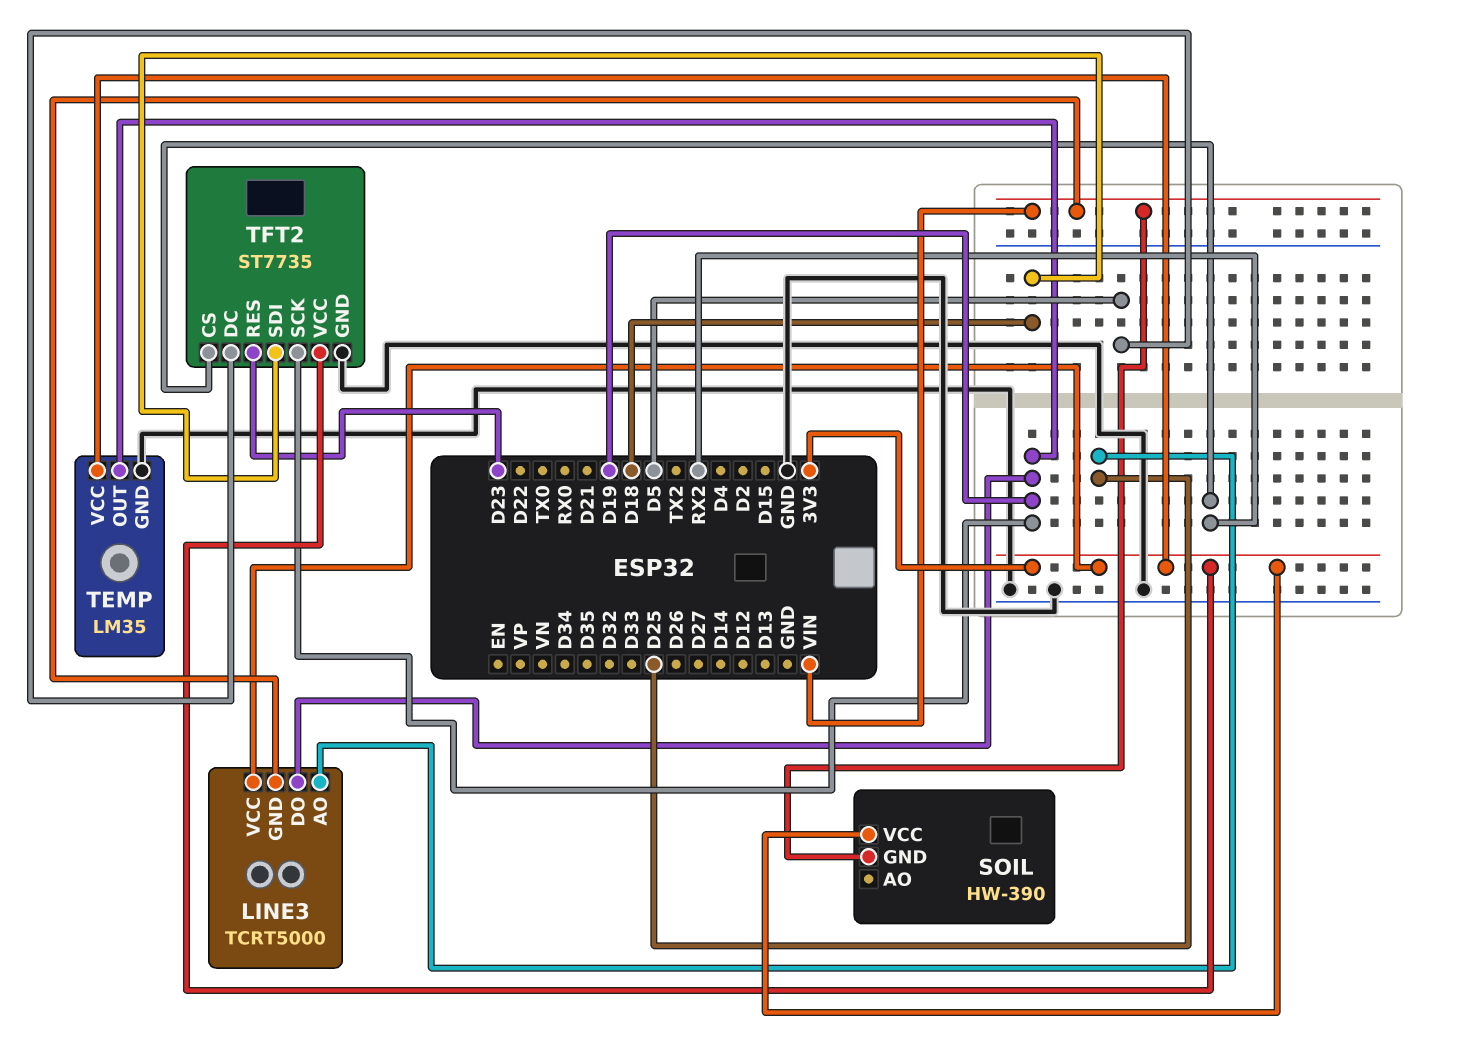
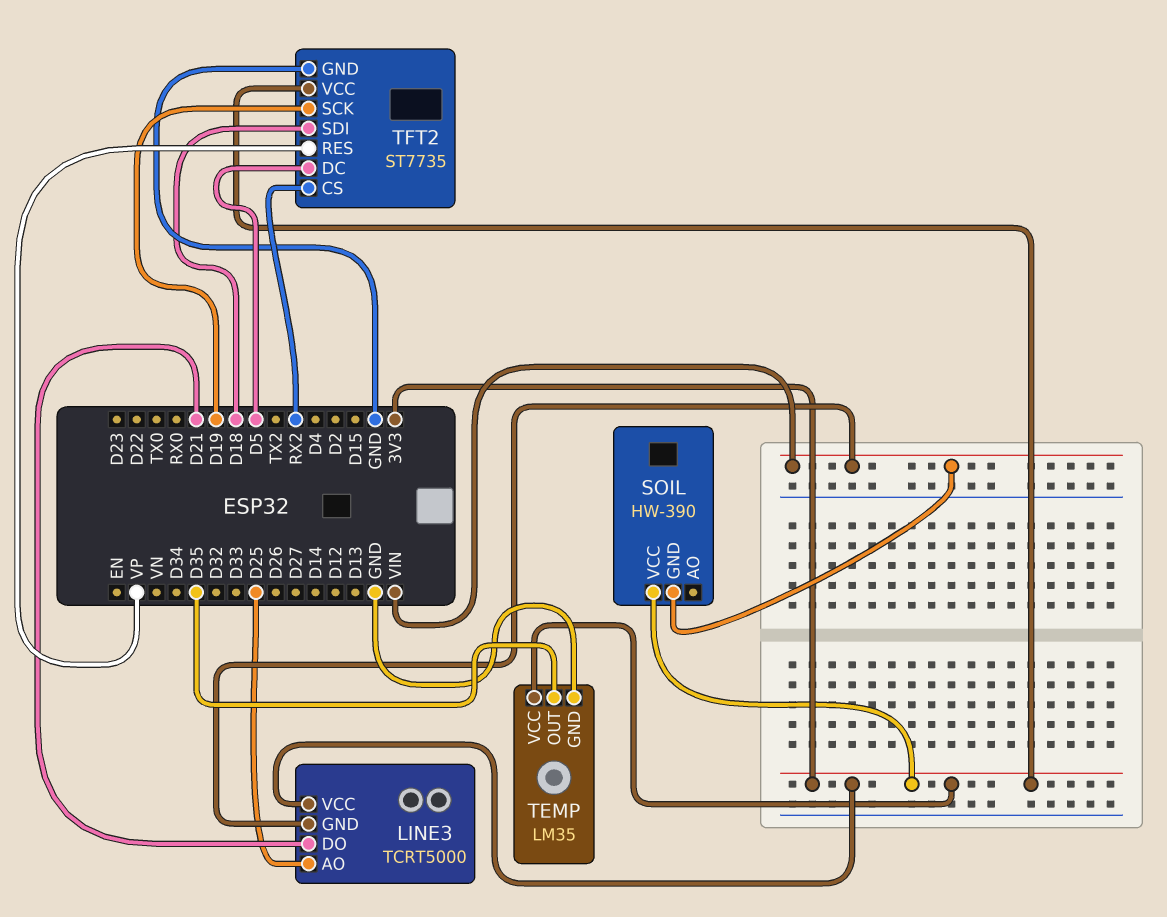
LINE3 pin DO: D19 -> D21
TEMP pin OUT: D19 -> D35
TFT2 pin RES: D23 -> VP

